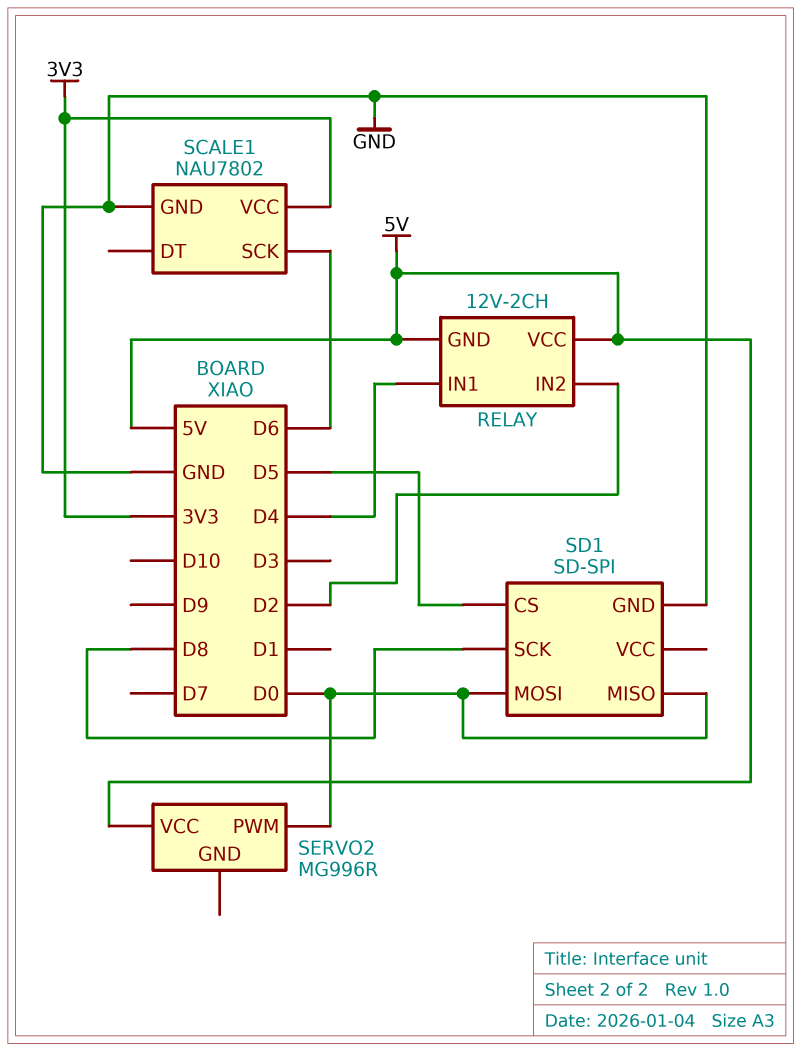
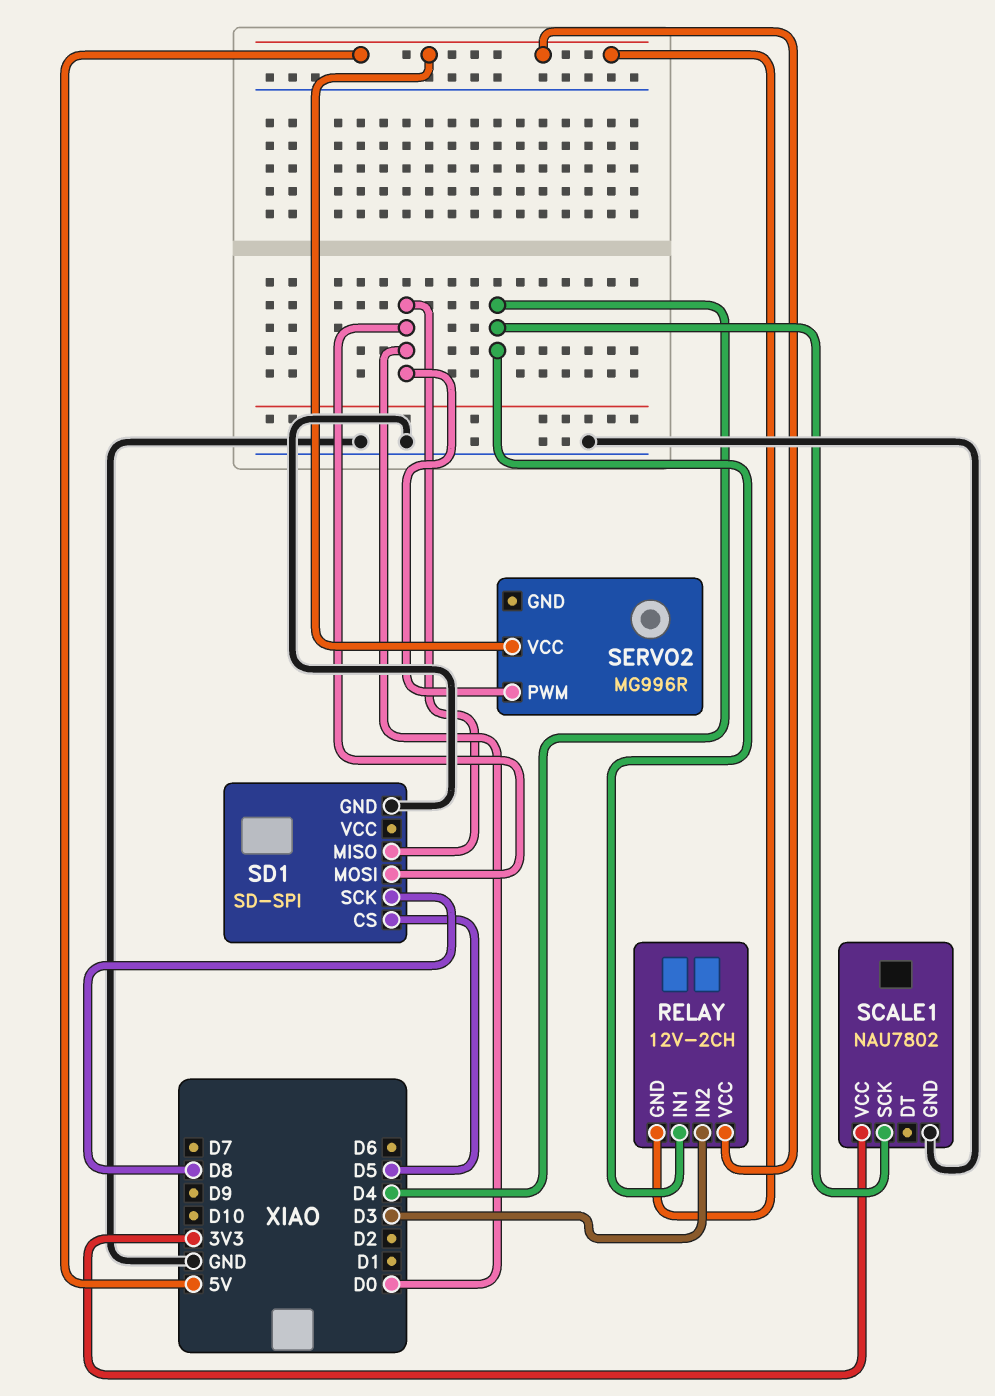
RELAY pin IN2: D2 -> D3
SCALE1 pin SCK: D6 -> D4

